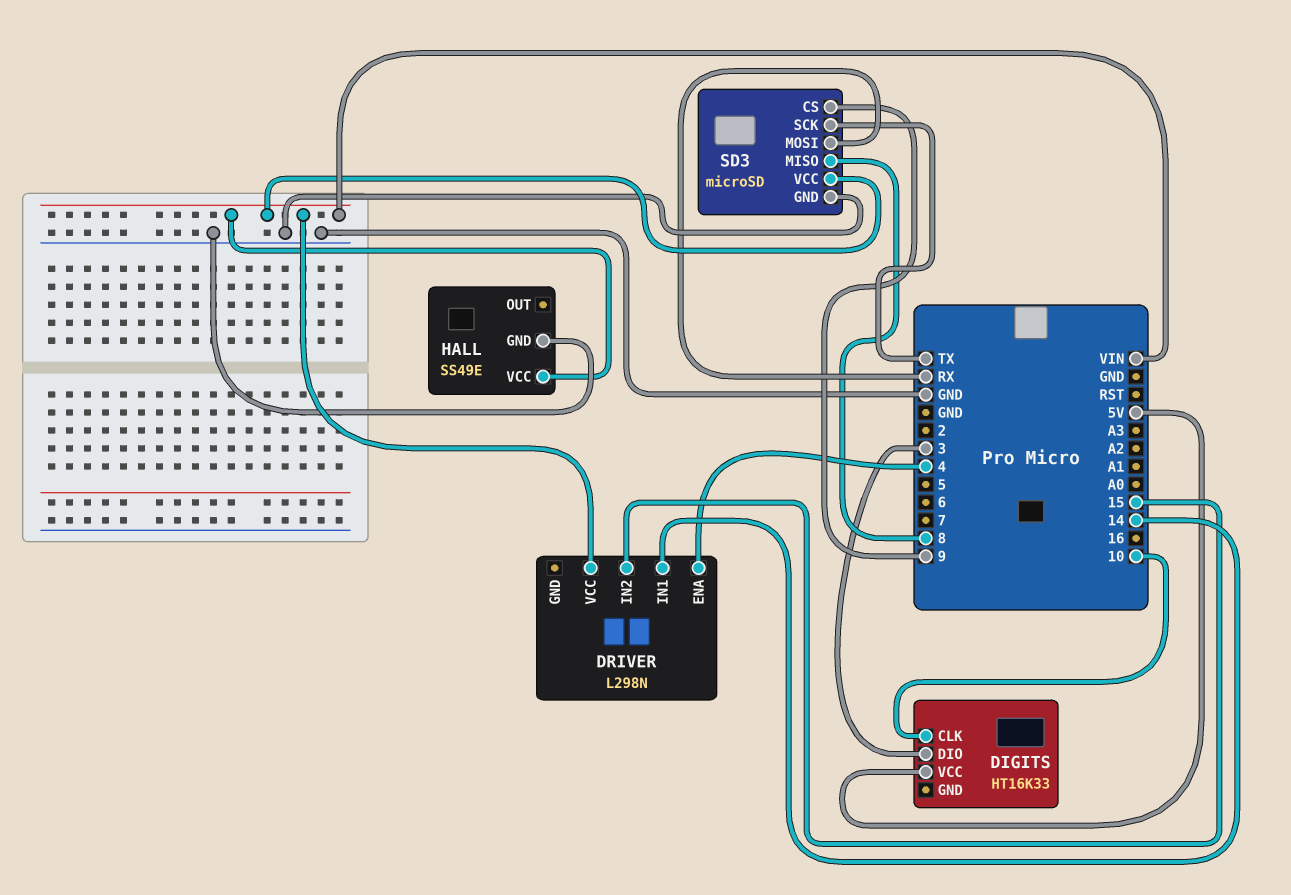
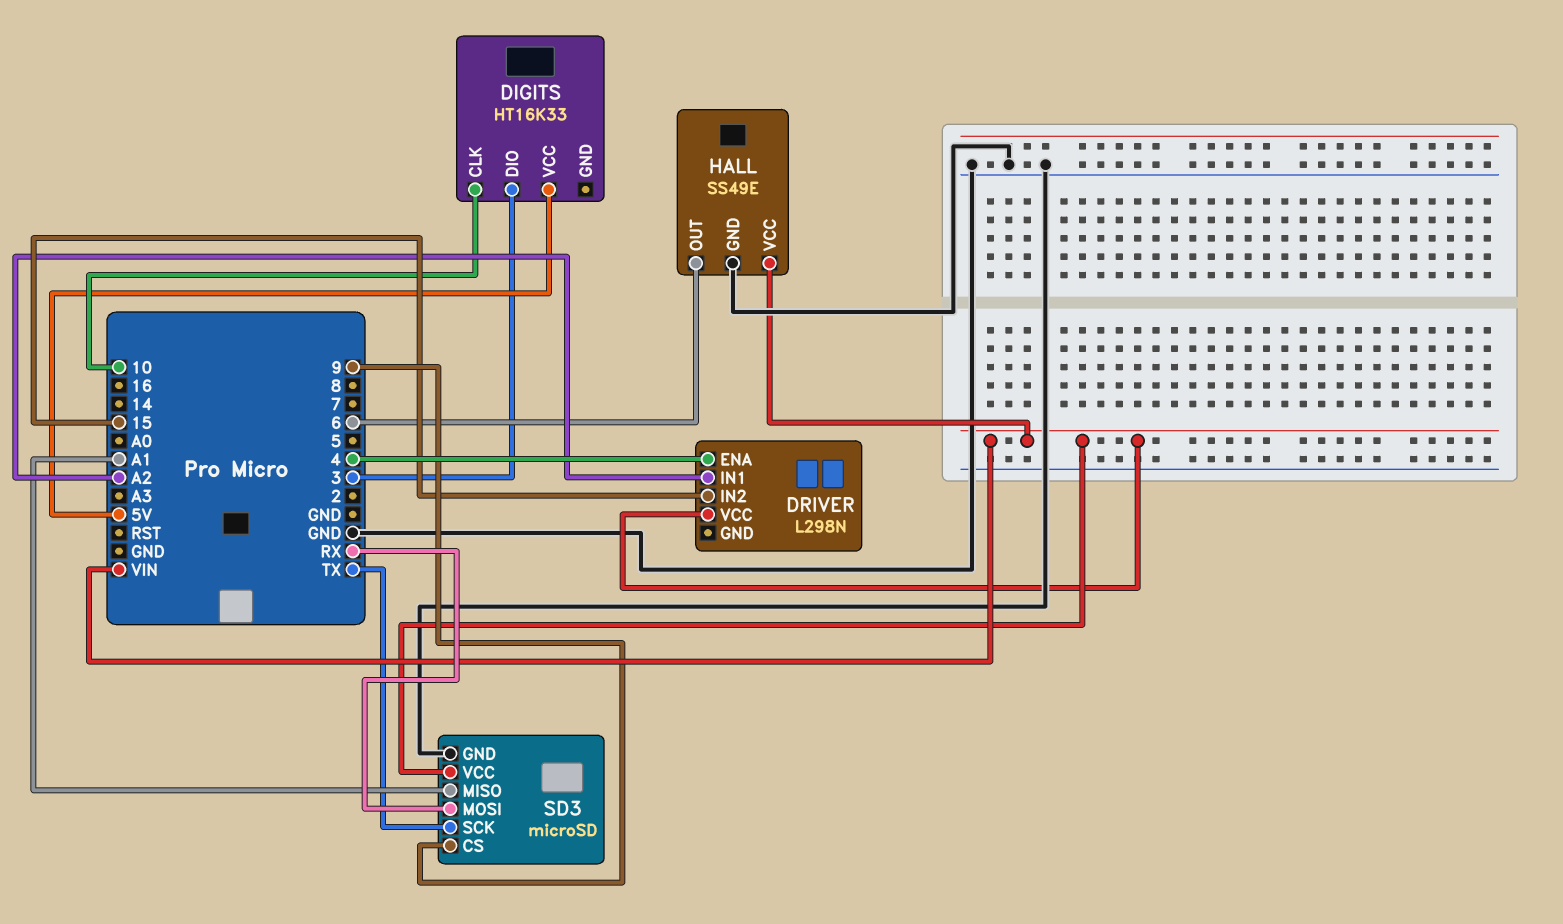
DRIVER pin IN1: 14 -> A2
HALL pin OUT: none -> 6
SD3 pin MISO: 8 -> A1

